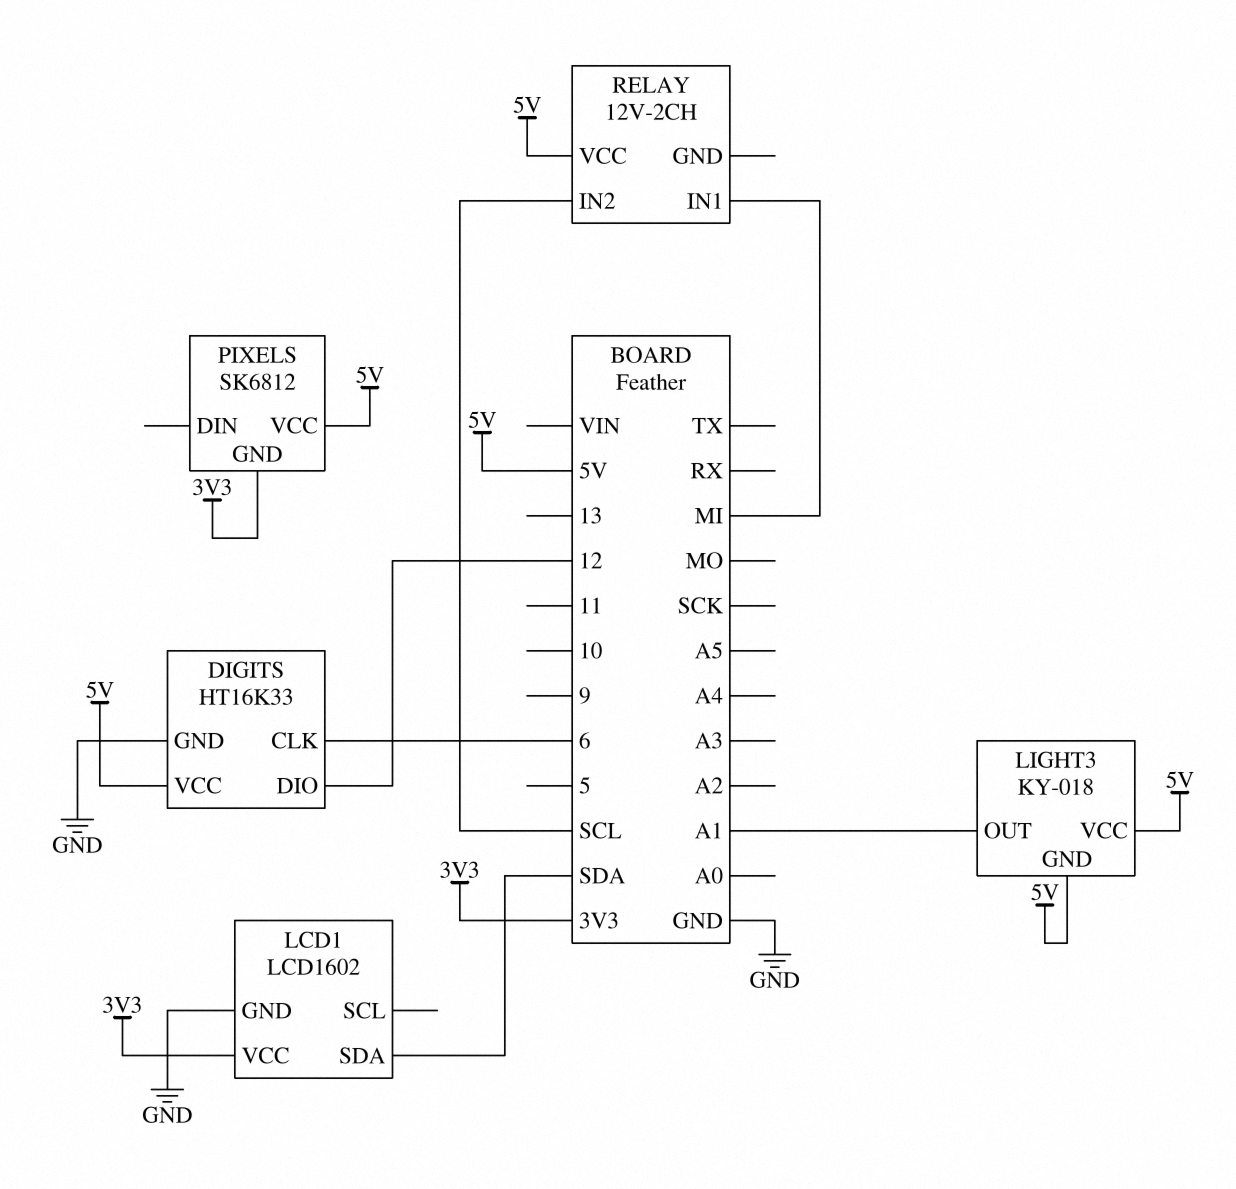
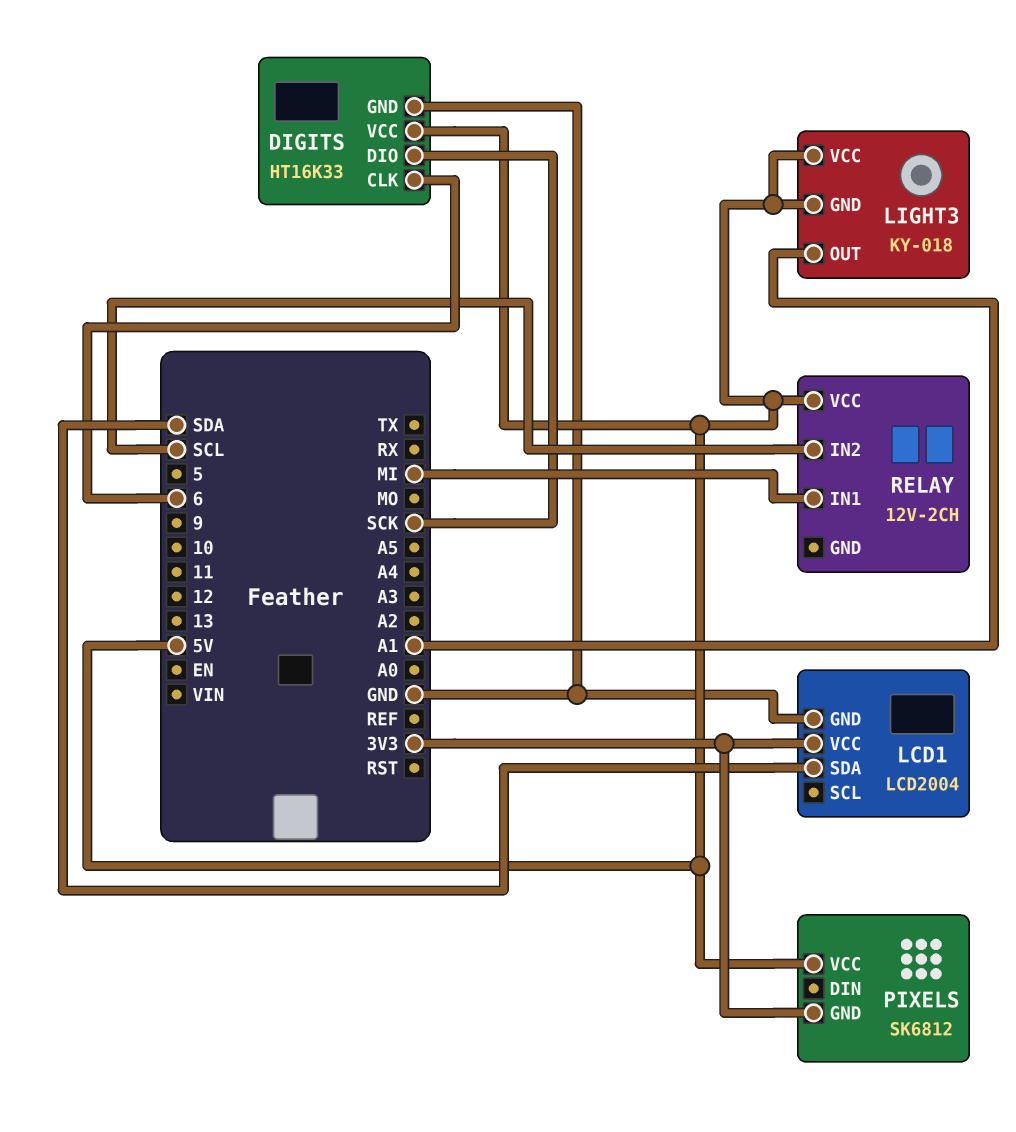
DIGITS pin DIO: 12 -> SCK
LCD1: LCD1602 -> LCD2004

